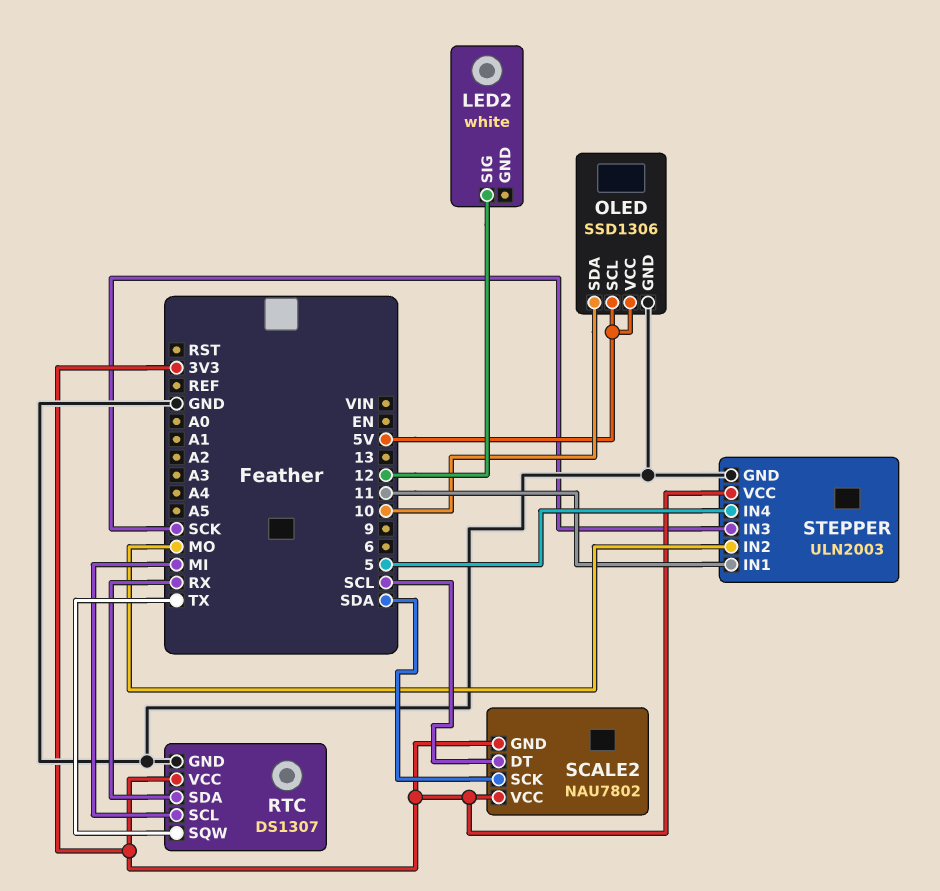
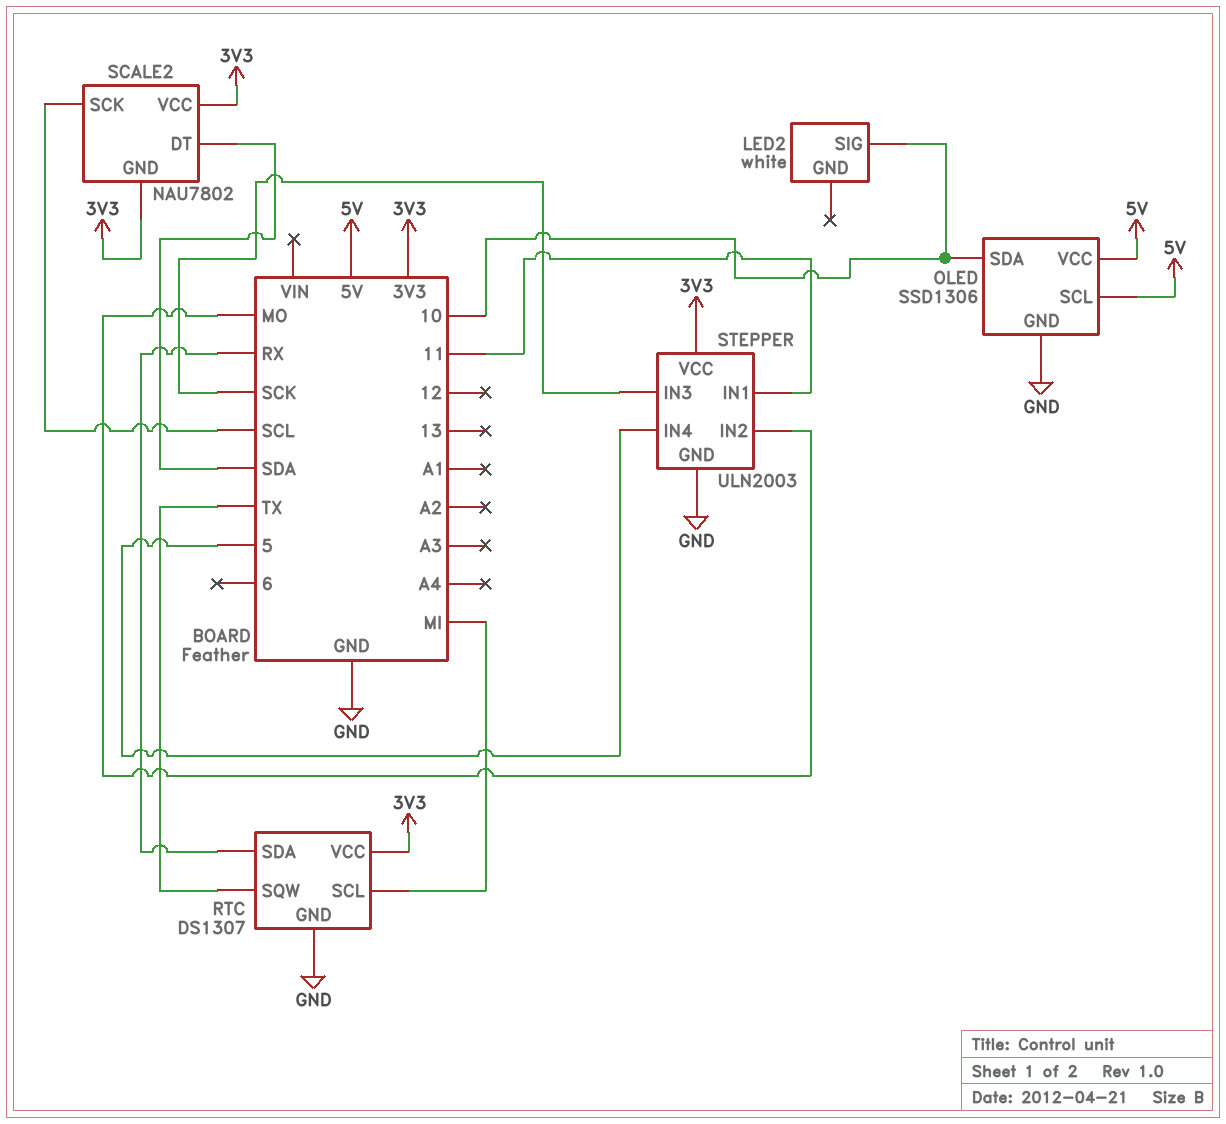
LED2 pin SIG: 12 -> 10
SCALE2 pin DT: SCL -> SDA
SCALE2 pin SCK: SDA -> SCL

